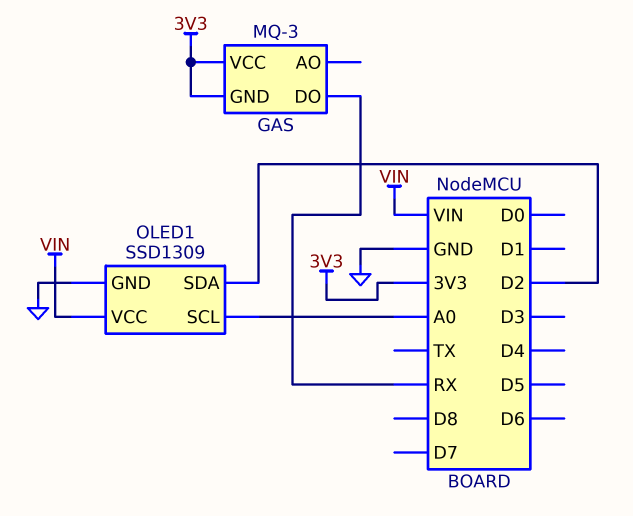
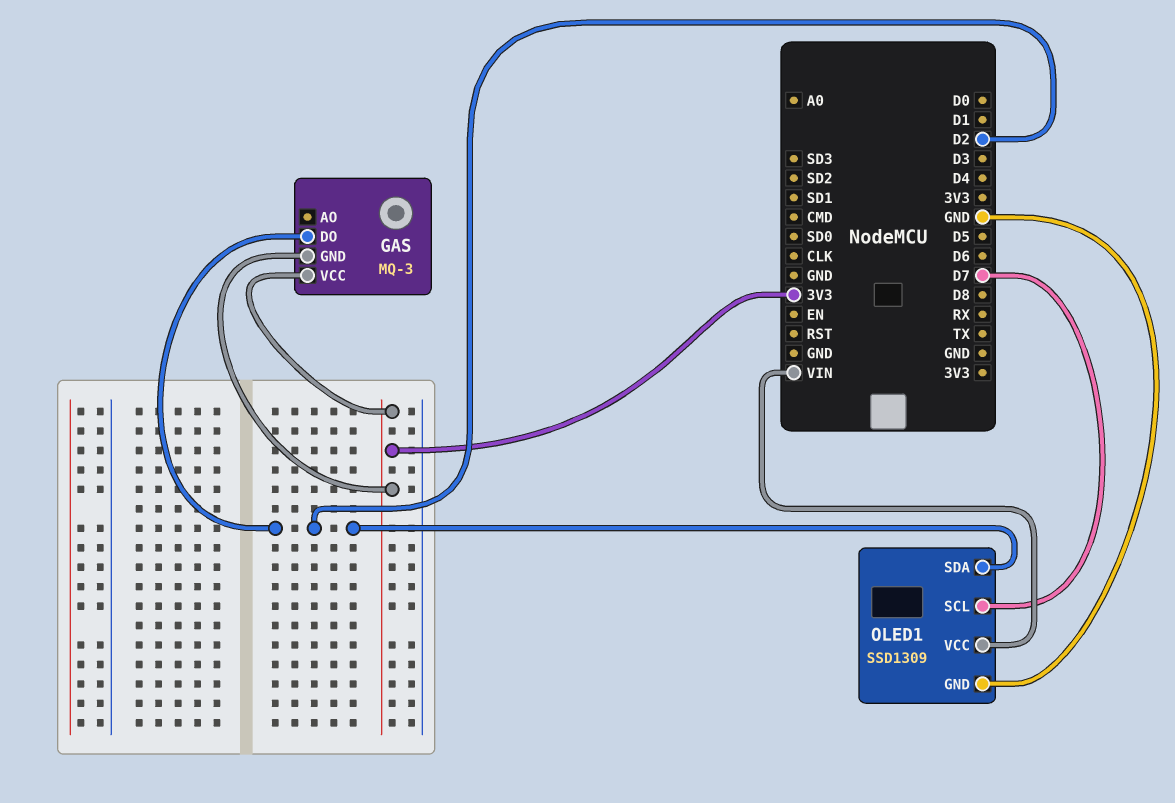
GAS pin DO: RX -> D2
OLED1 pin SCL: A0 -> D7

